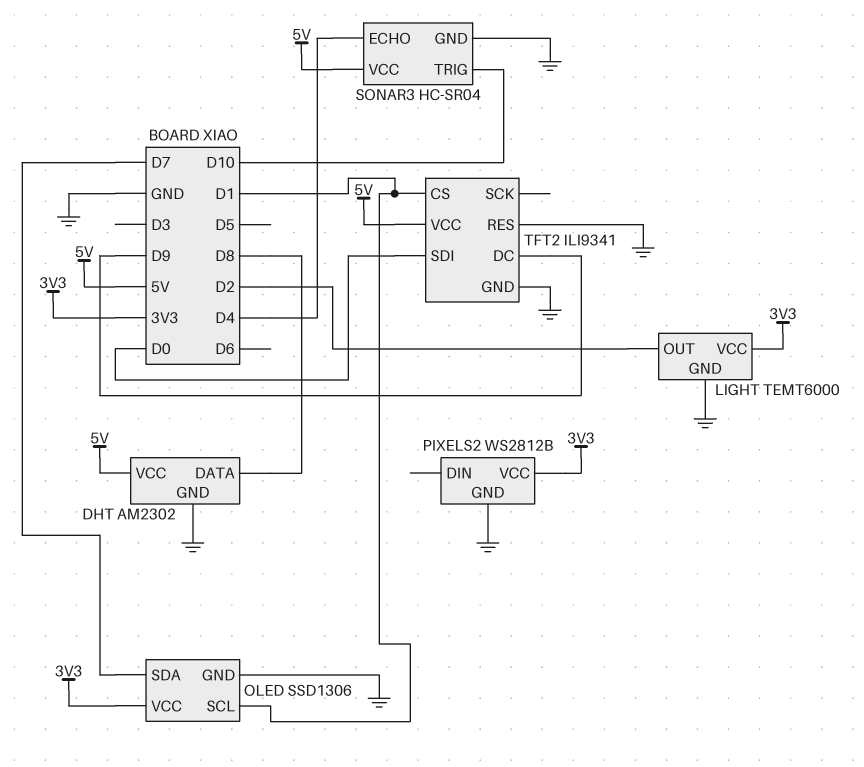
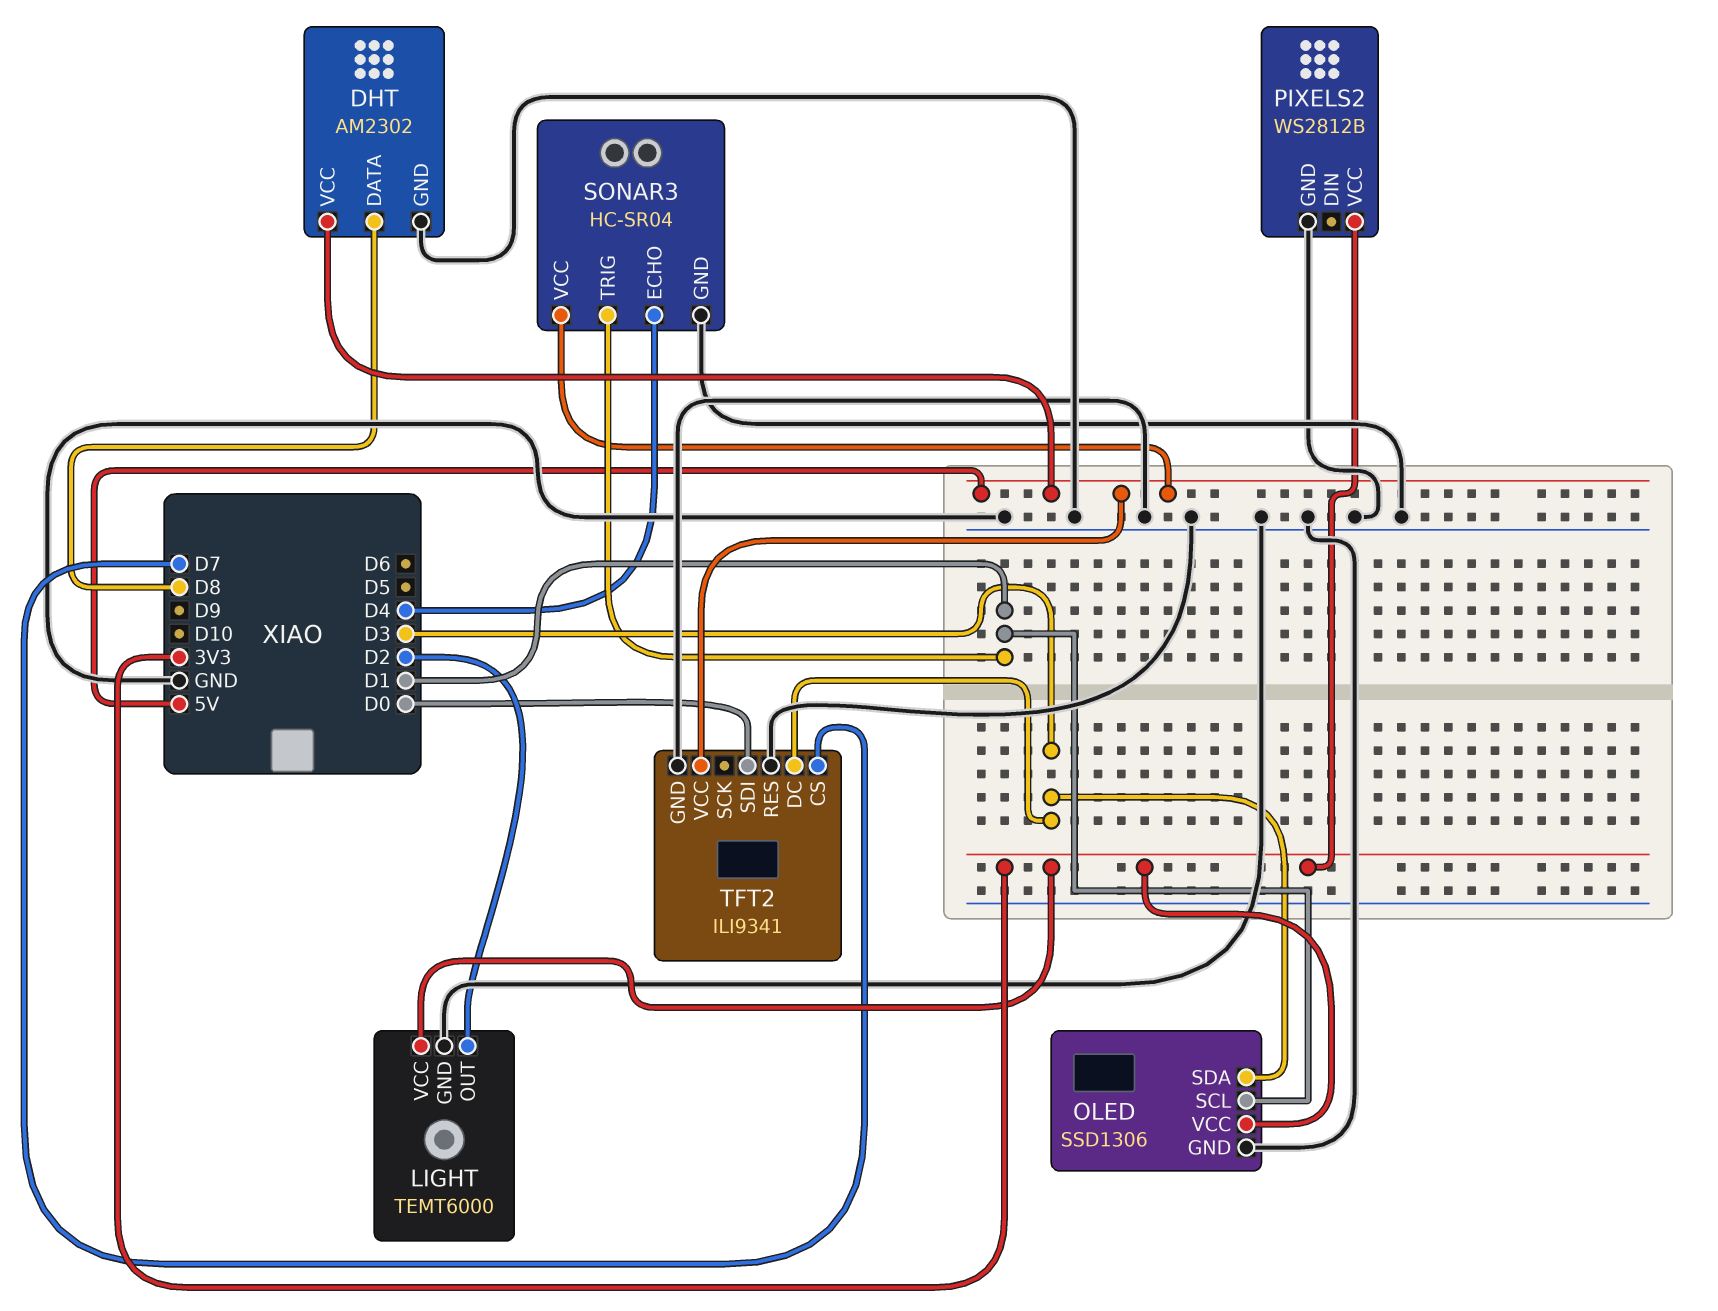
OLED pin SDA: D7 -> D3
SONAR3 pin TRIG: D10 -> D1
TFT2 pin CS: D1 -> D7
TFT2 pin DC: D9 -> D3

